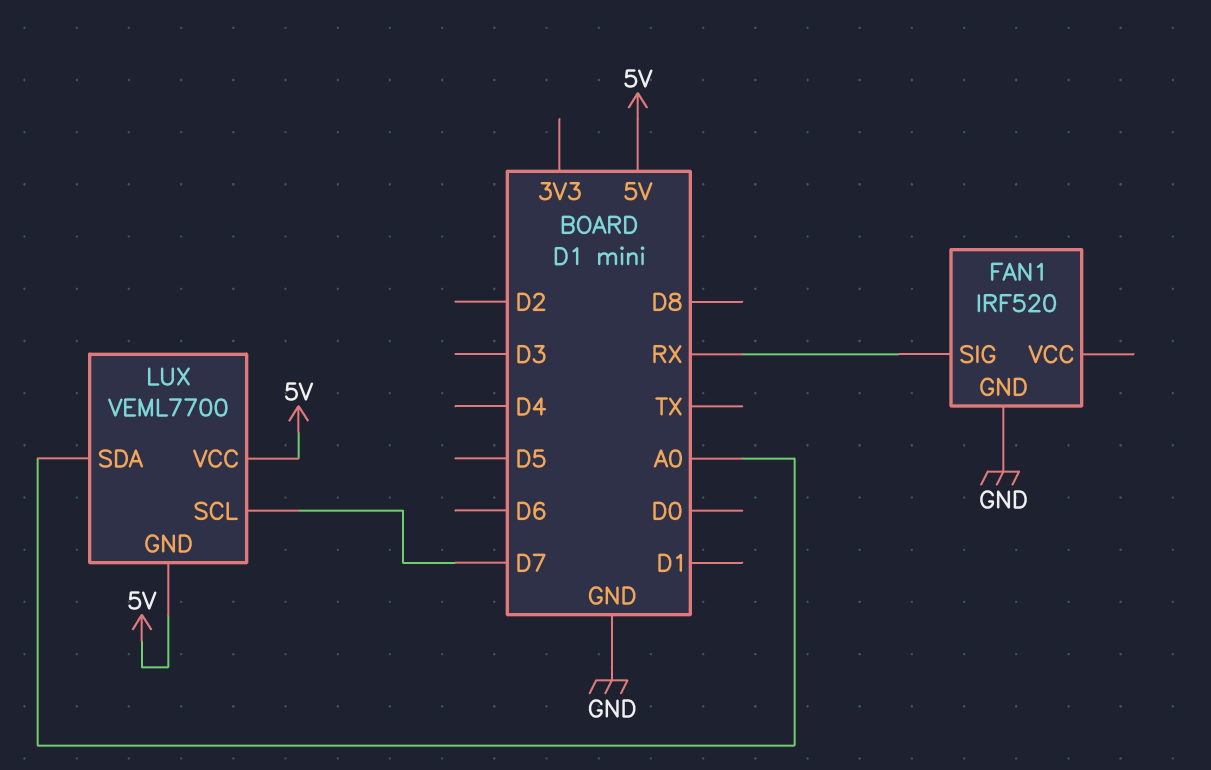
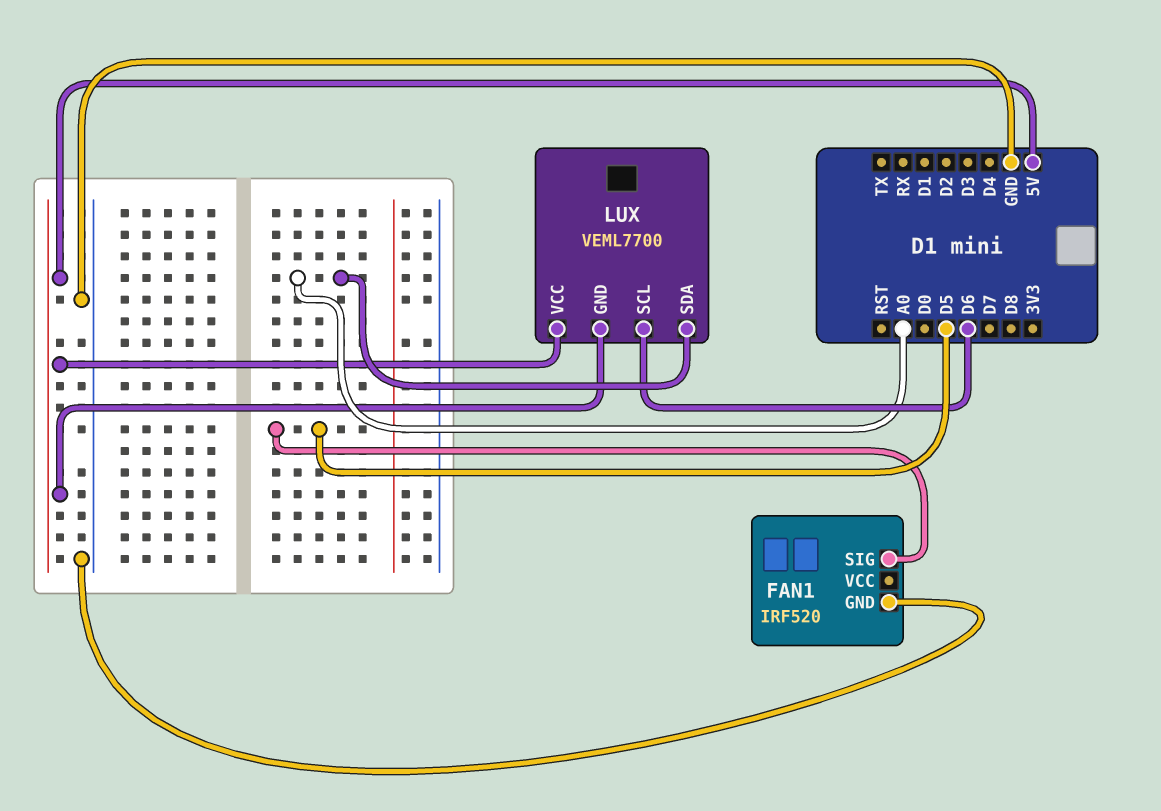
FAN1 pin SIG: RX -> D5
LUX pin SCL: D7 -> D6

